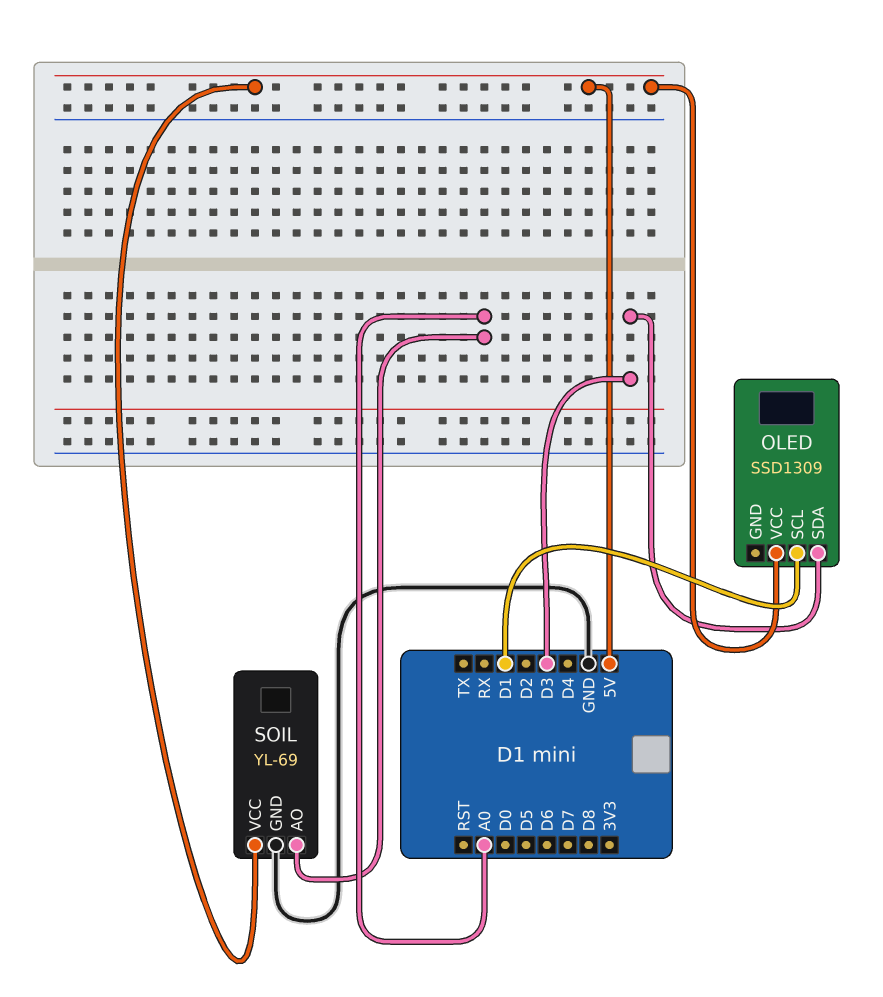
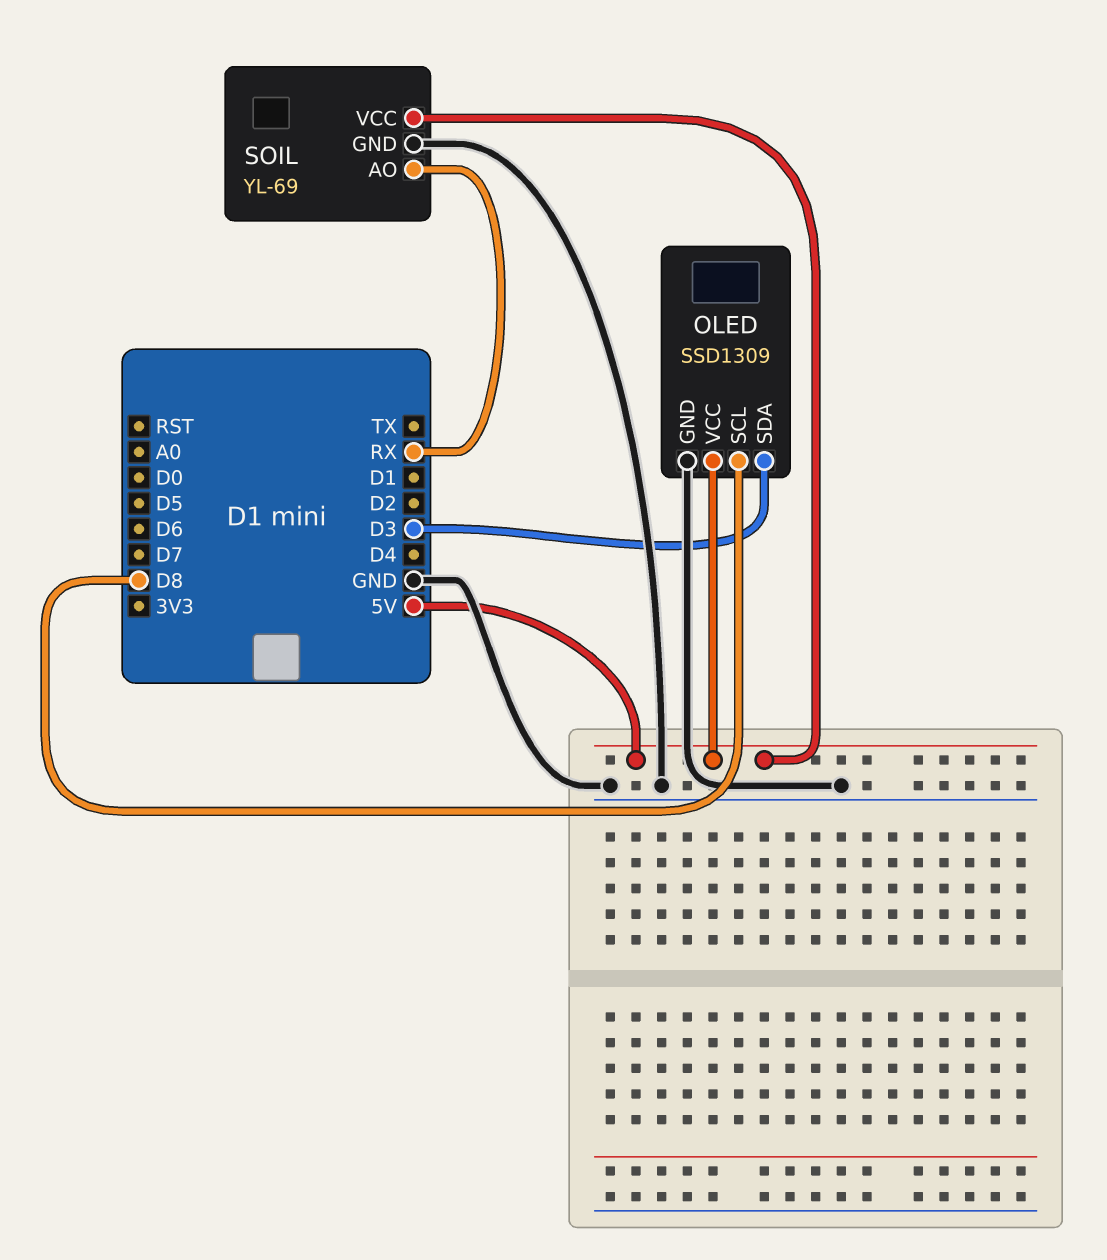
OLED pin GND: none -> GND
OLED pin SCL: D1 -> D8
SOIL pin AO: A0 -> RX

